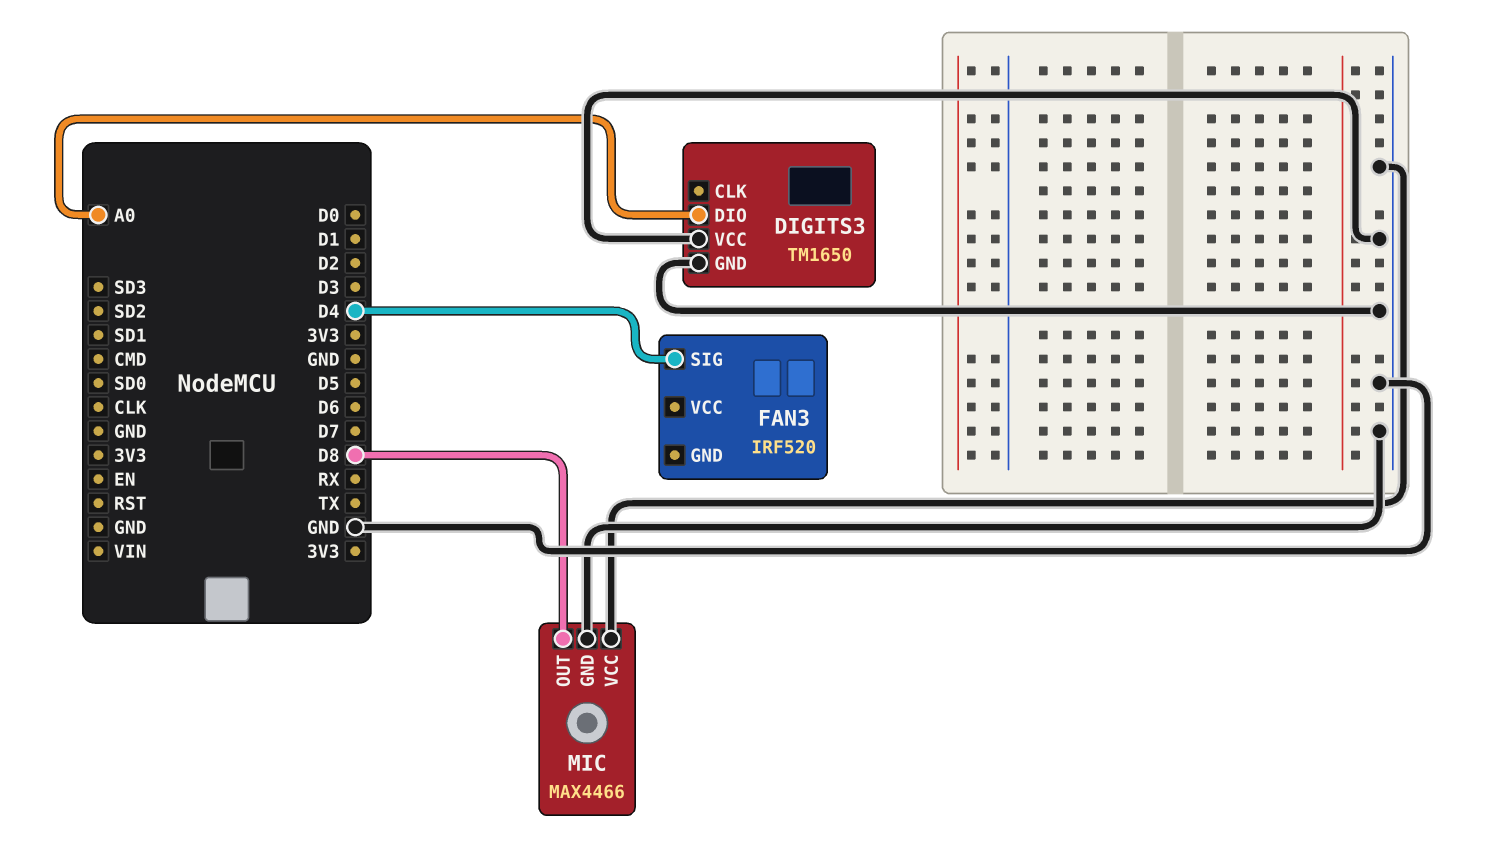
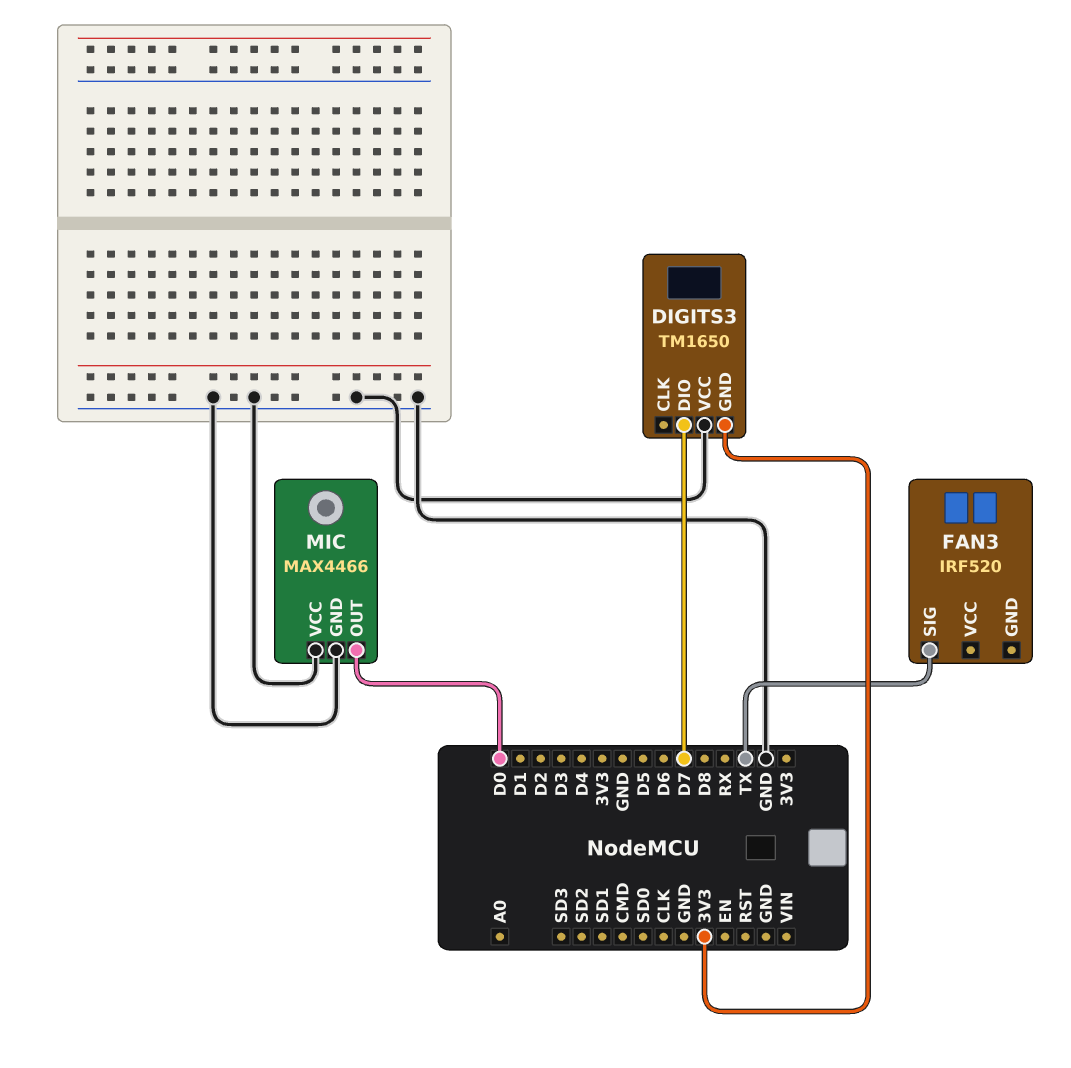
DIGITS3 pin DIO: A0 -> D7
DIGITS3 pin GND: GND -> 3V3
FAN3 pin SIG: D4 -> TX
MIC pin OUT: D8 -> D0

